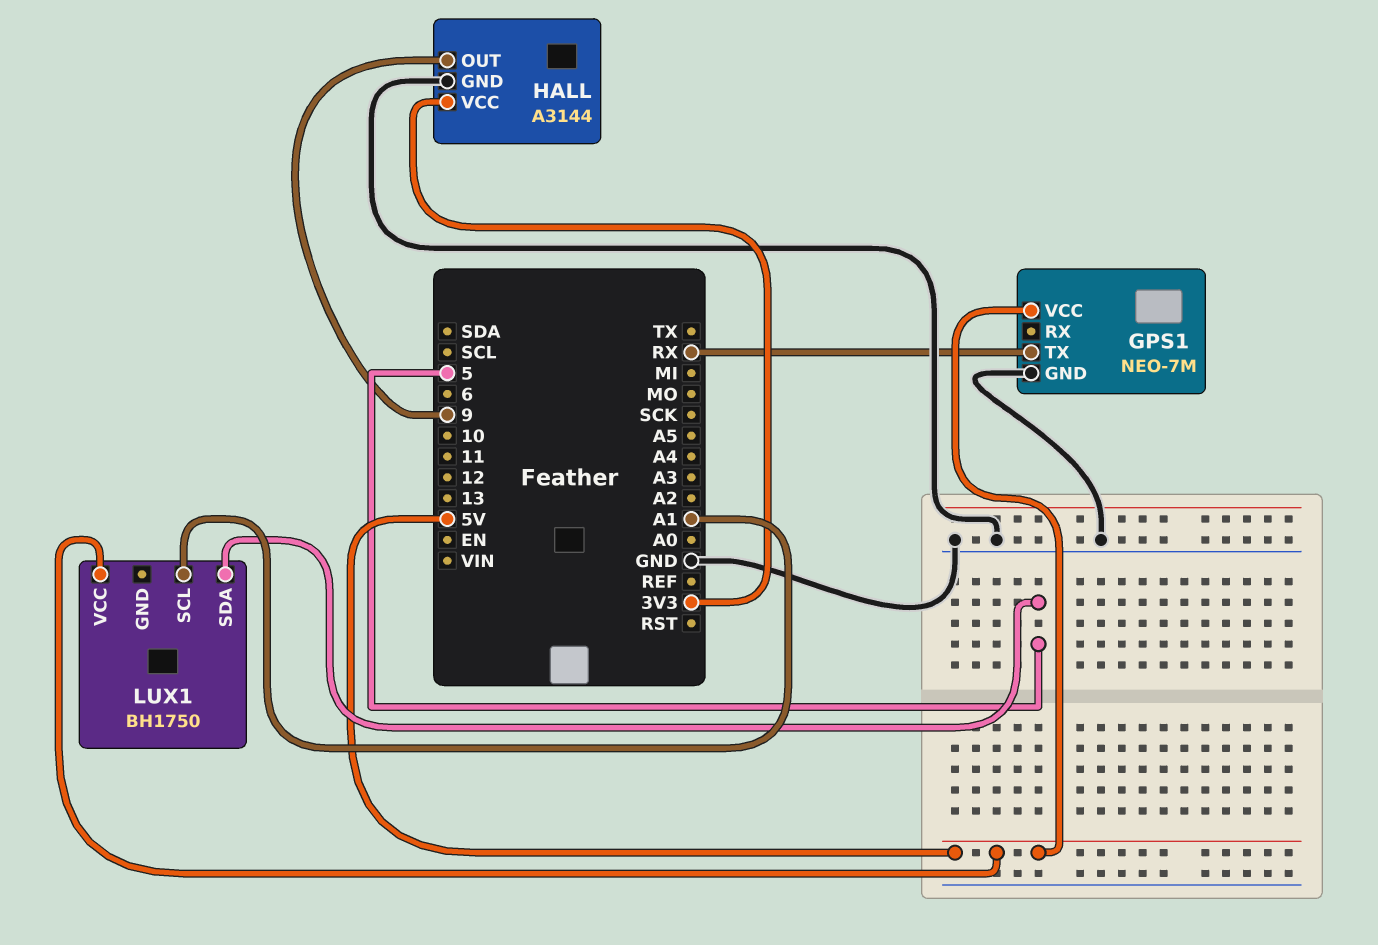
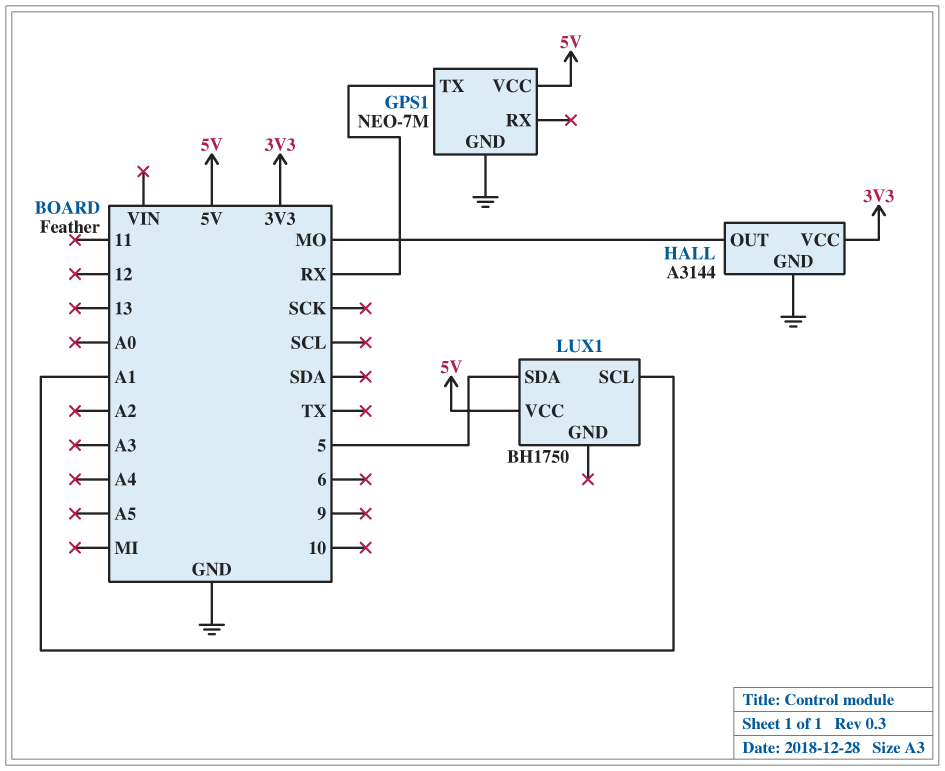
HALL pin OUT: 9 -> MO

